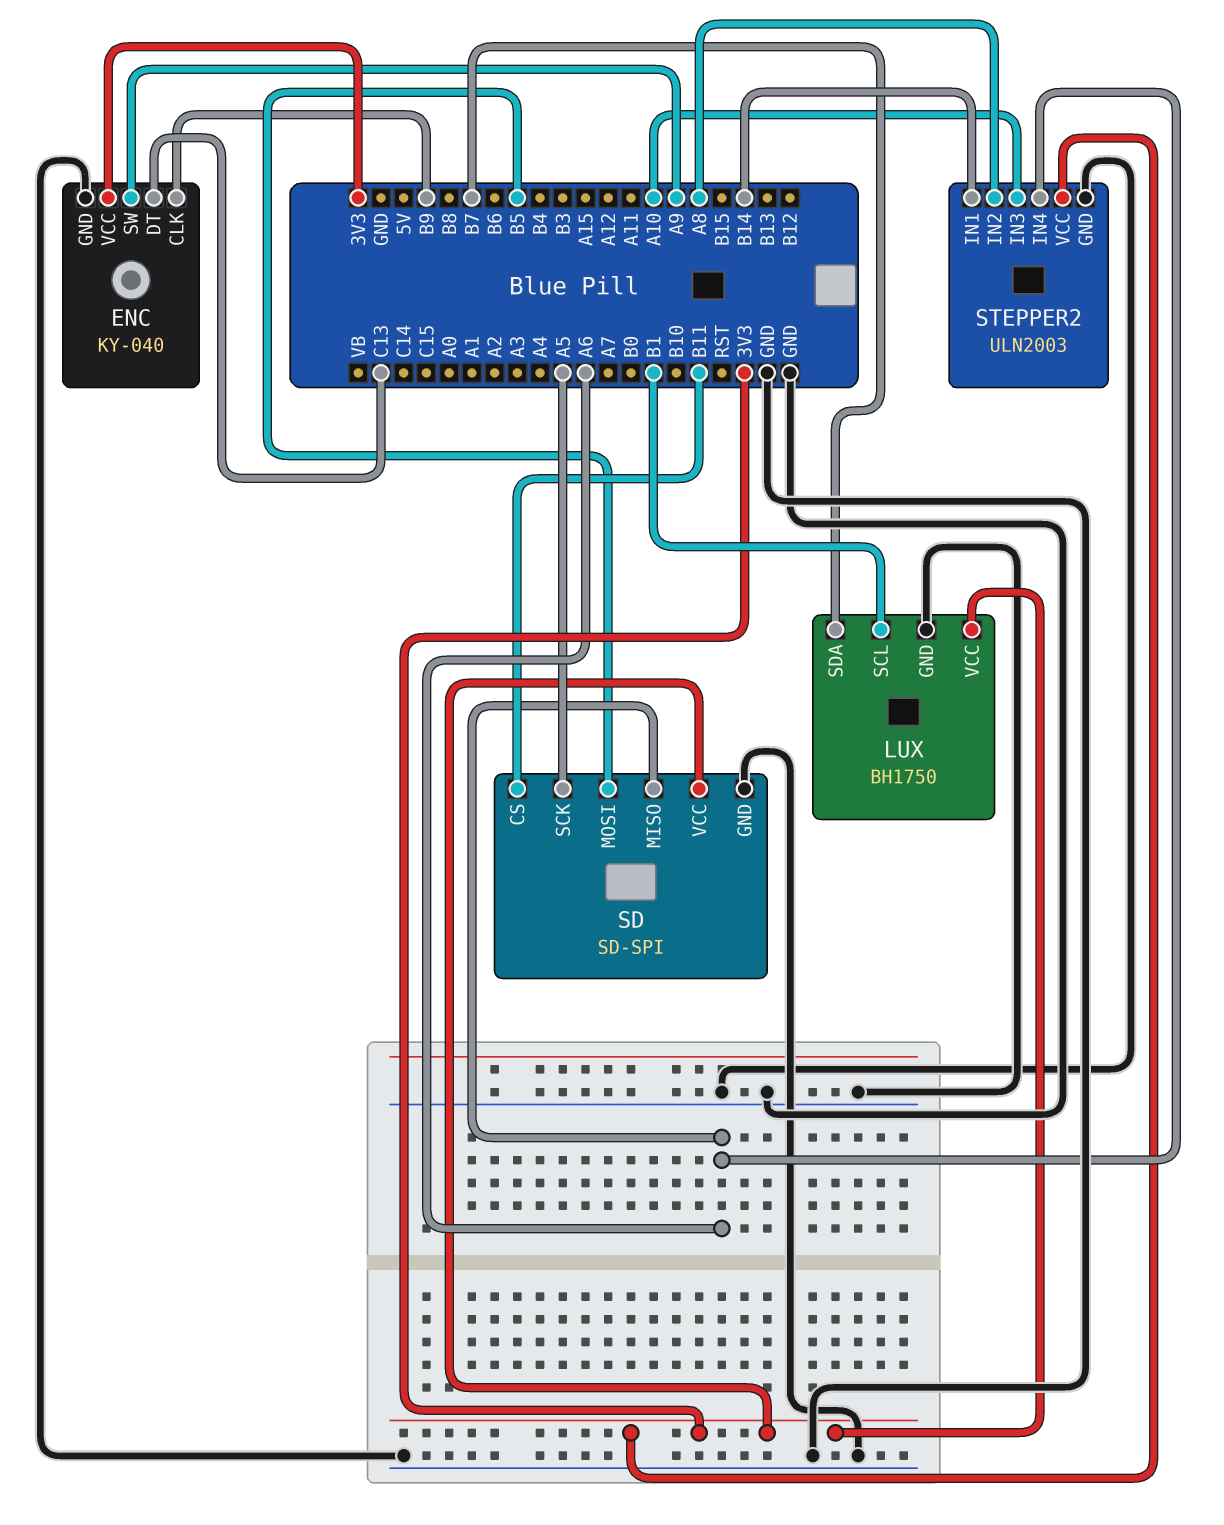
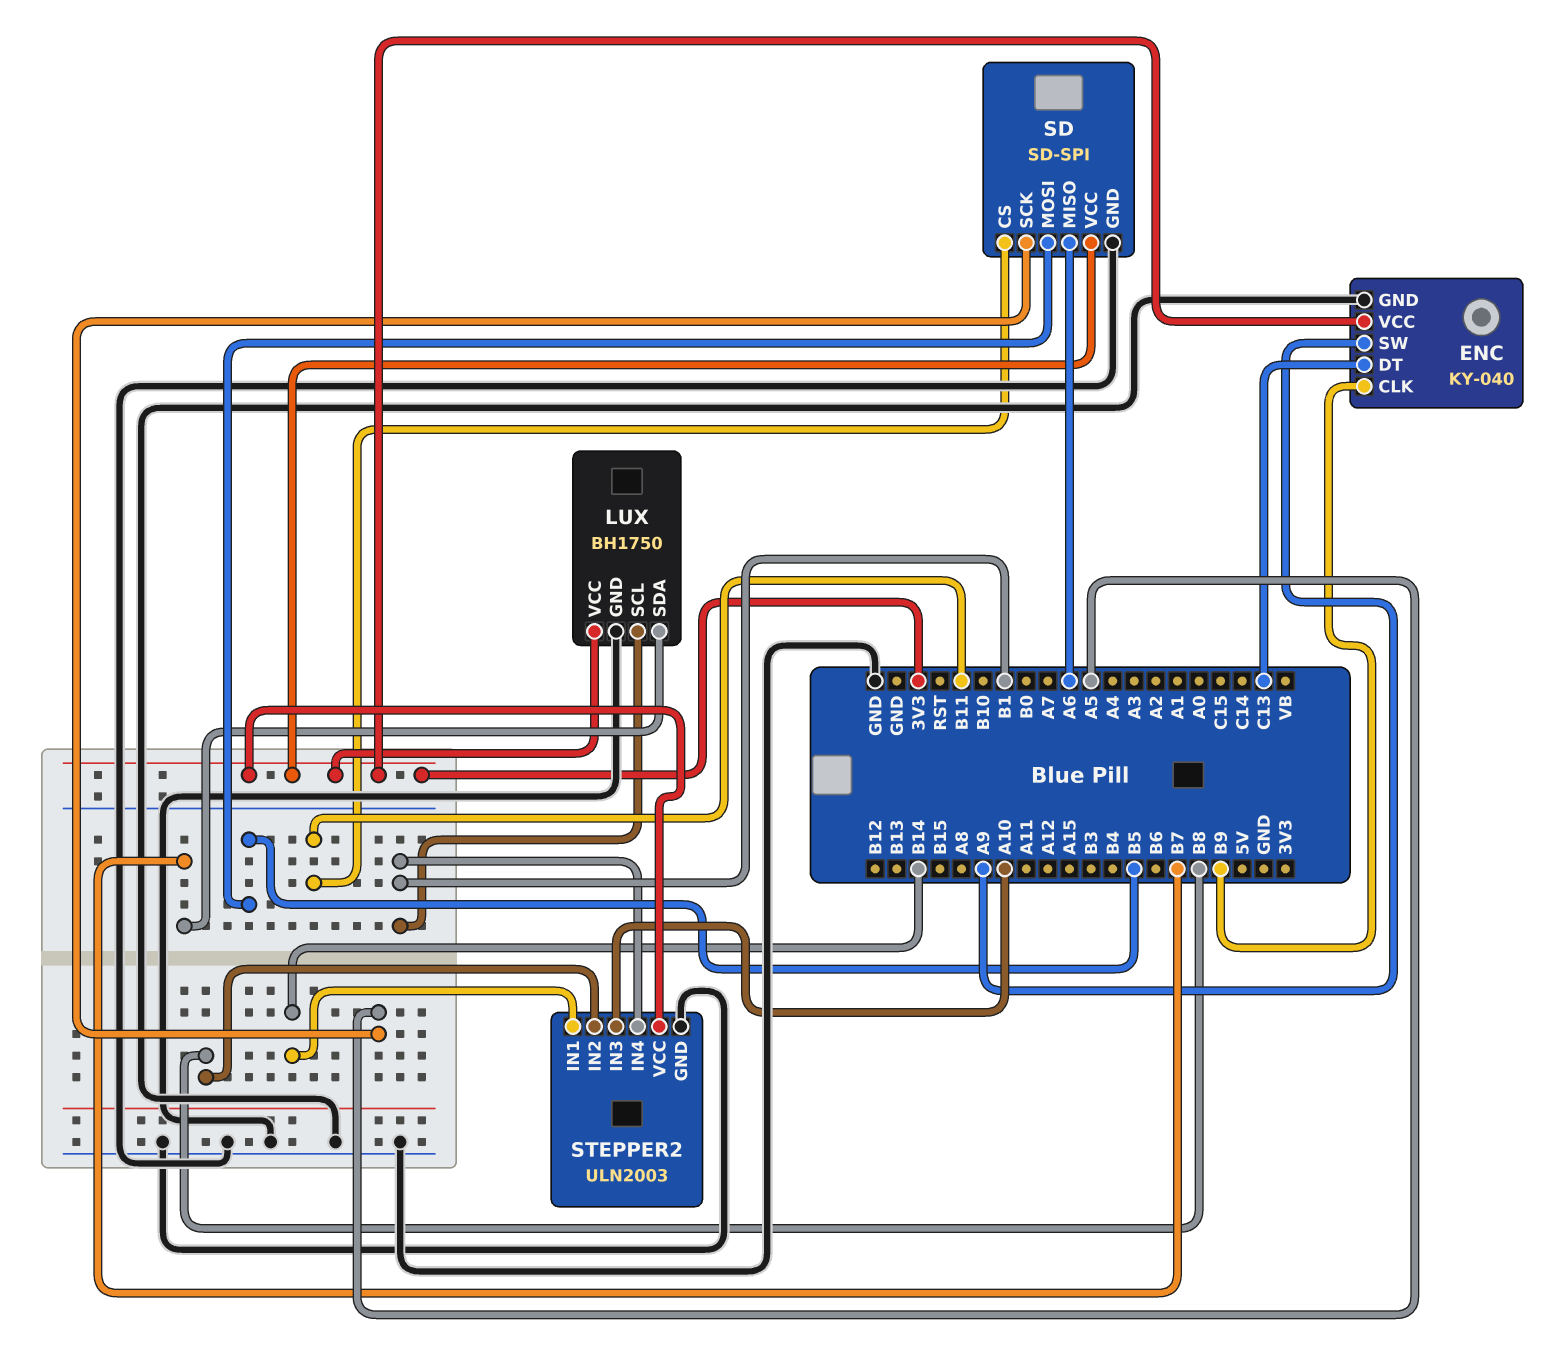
STEPPER2 pin IN2: A8 -> B8
STEPPER2 pin IN4: A6 -> B1

